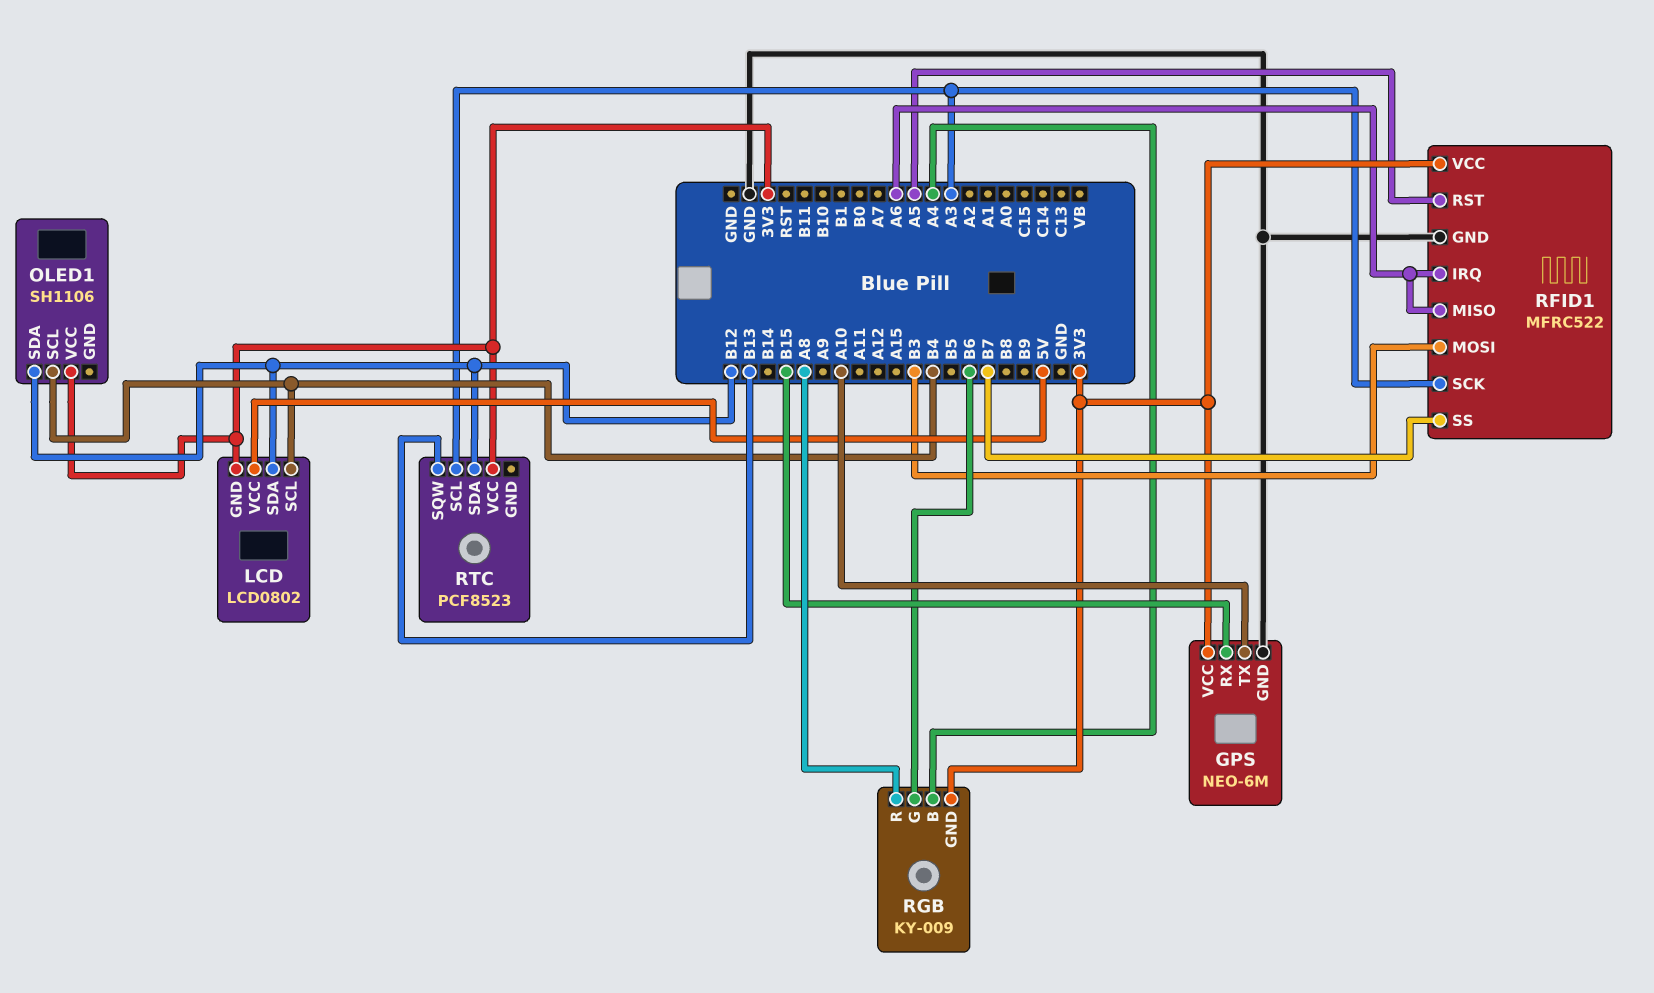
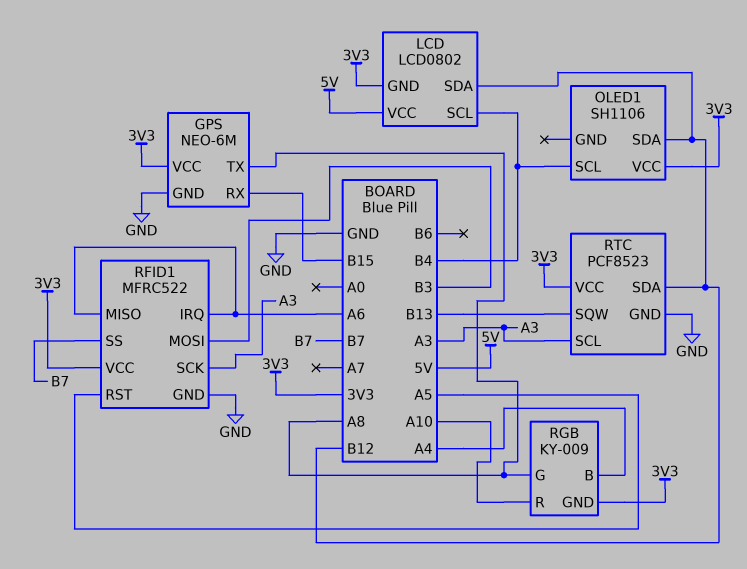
GPS pin TX: A10 -> A8
RGB pin G: B6 -> A8
RGB pin R: A8 -> A10
RTC pin GND: none -> GND

